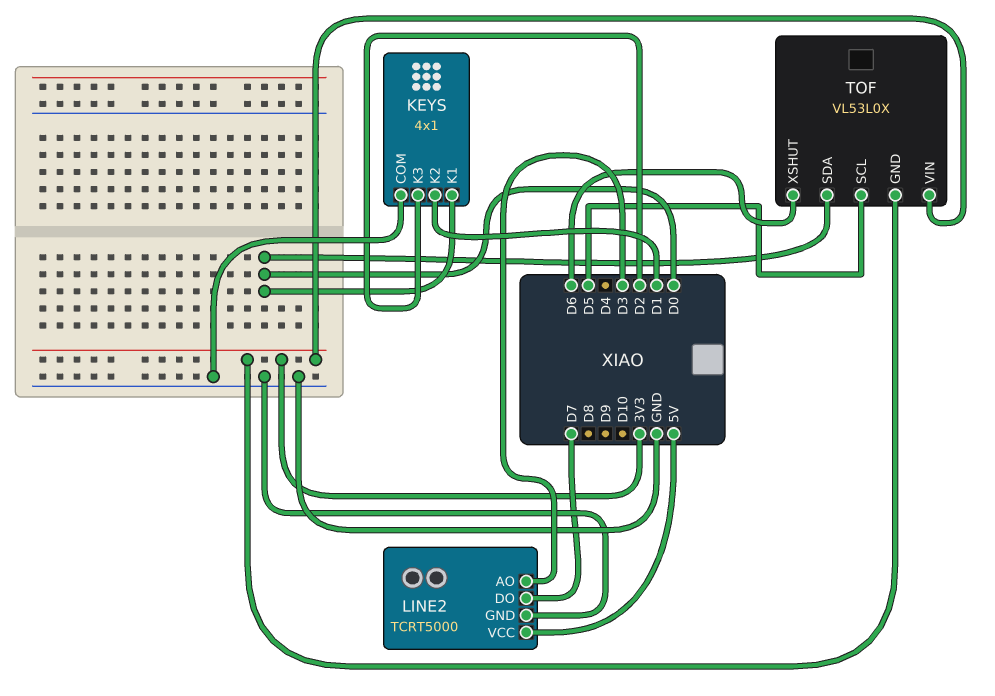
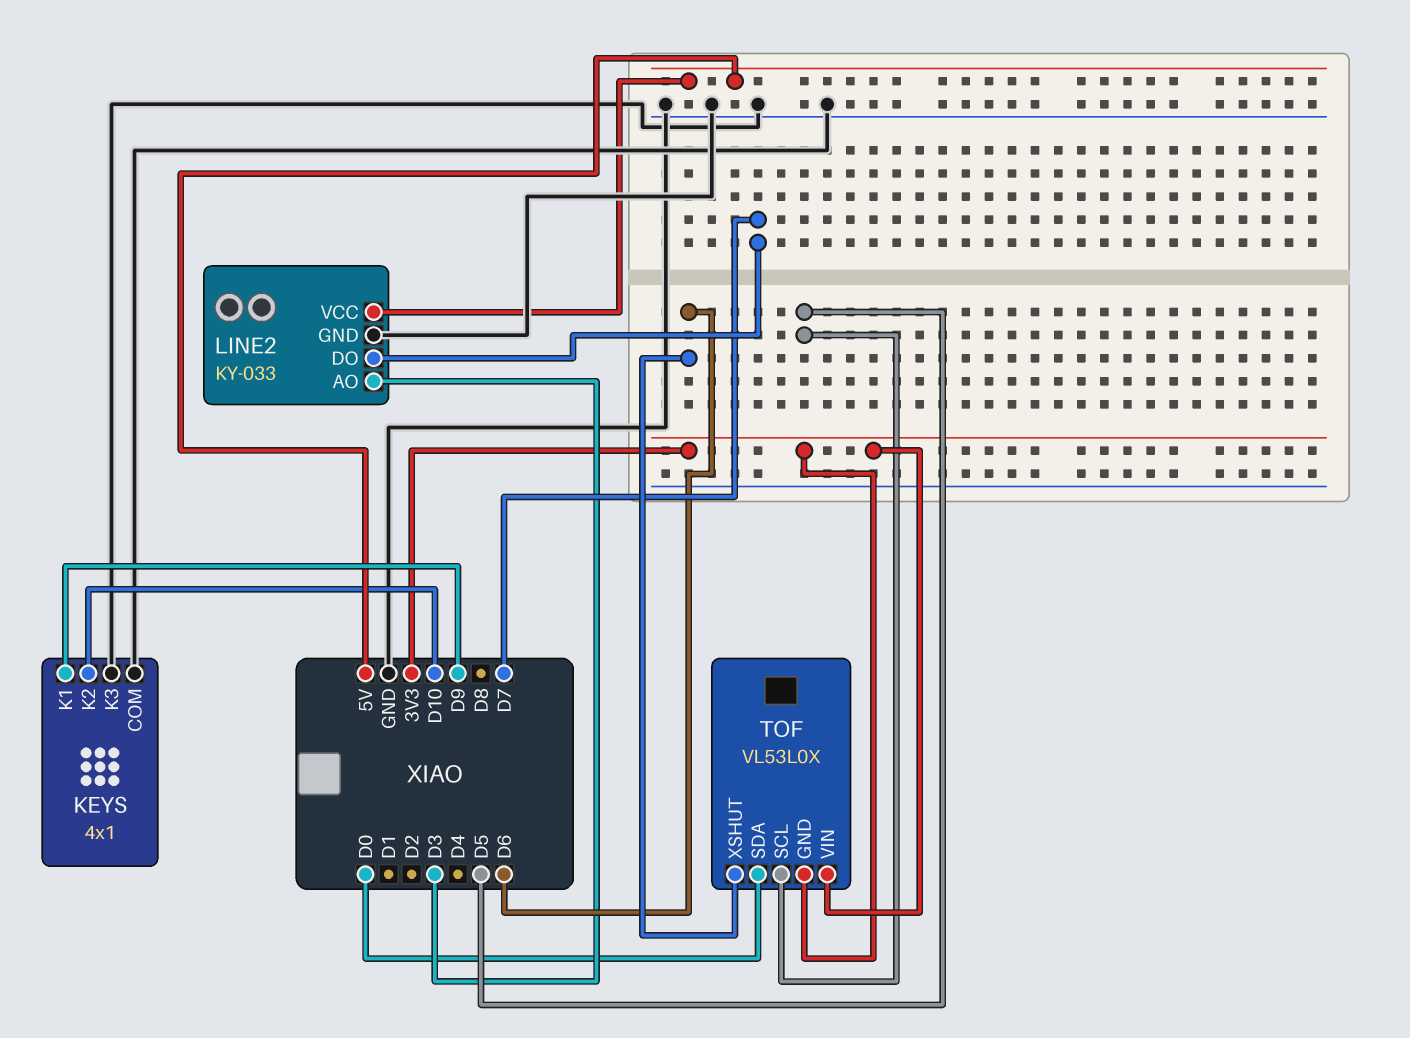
KEYS pin K1: D0 -> D9
KEYS pin K2: D1 -> D10
KEYS pin K3: D2 -> GND
LINE2: TCRT5000 -> KY-033

